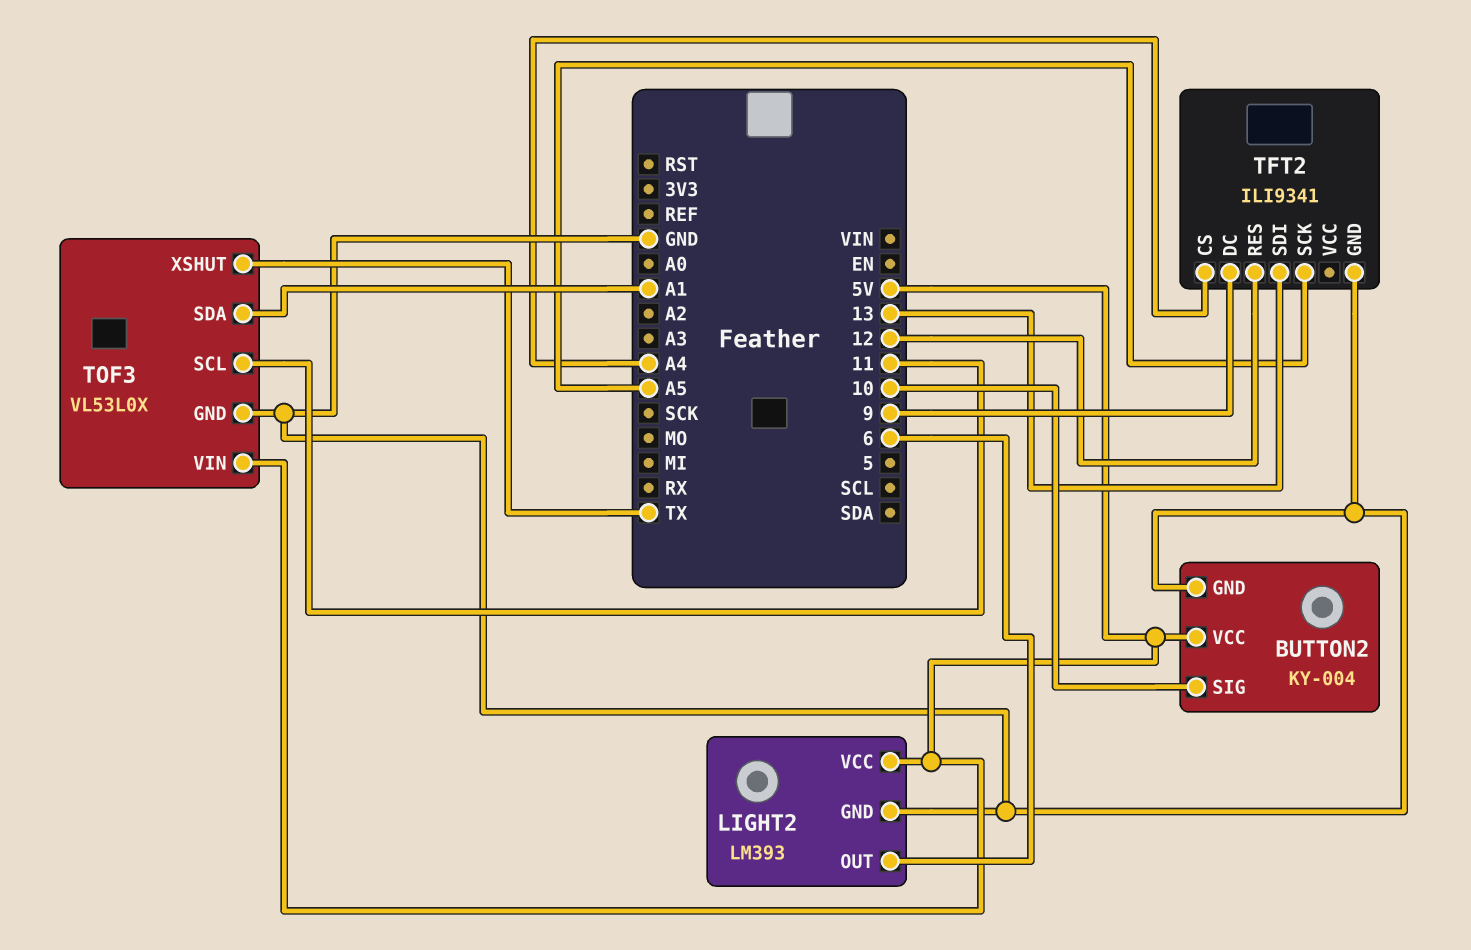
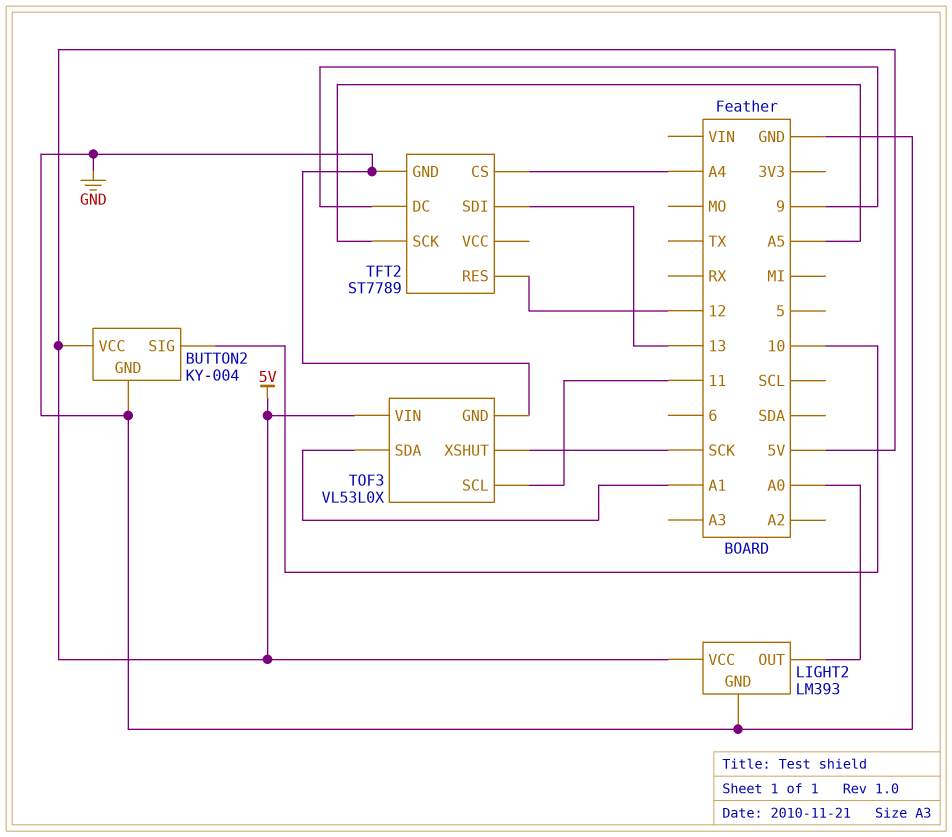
LIGHT2 pin OUT: 6 -> A0
TFT2: ILI9341 -> ST7789
TOF3 pin XSHUT: TX -> SCK

